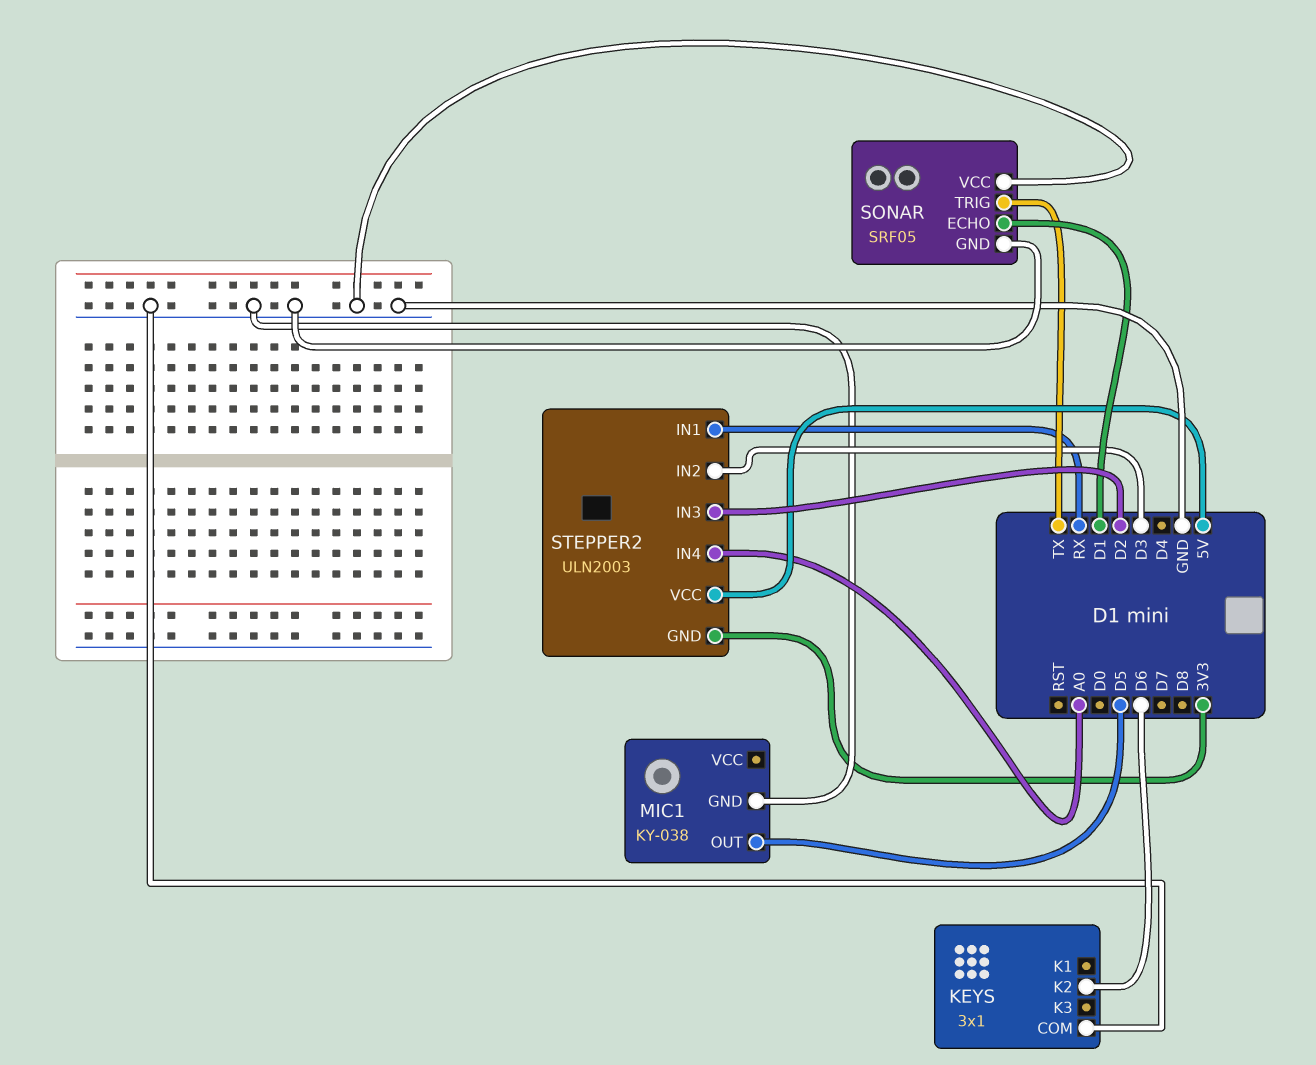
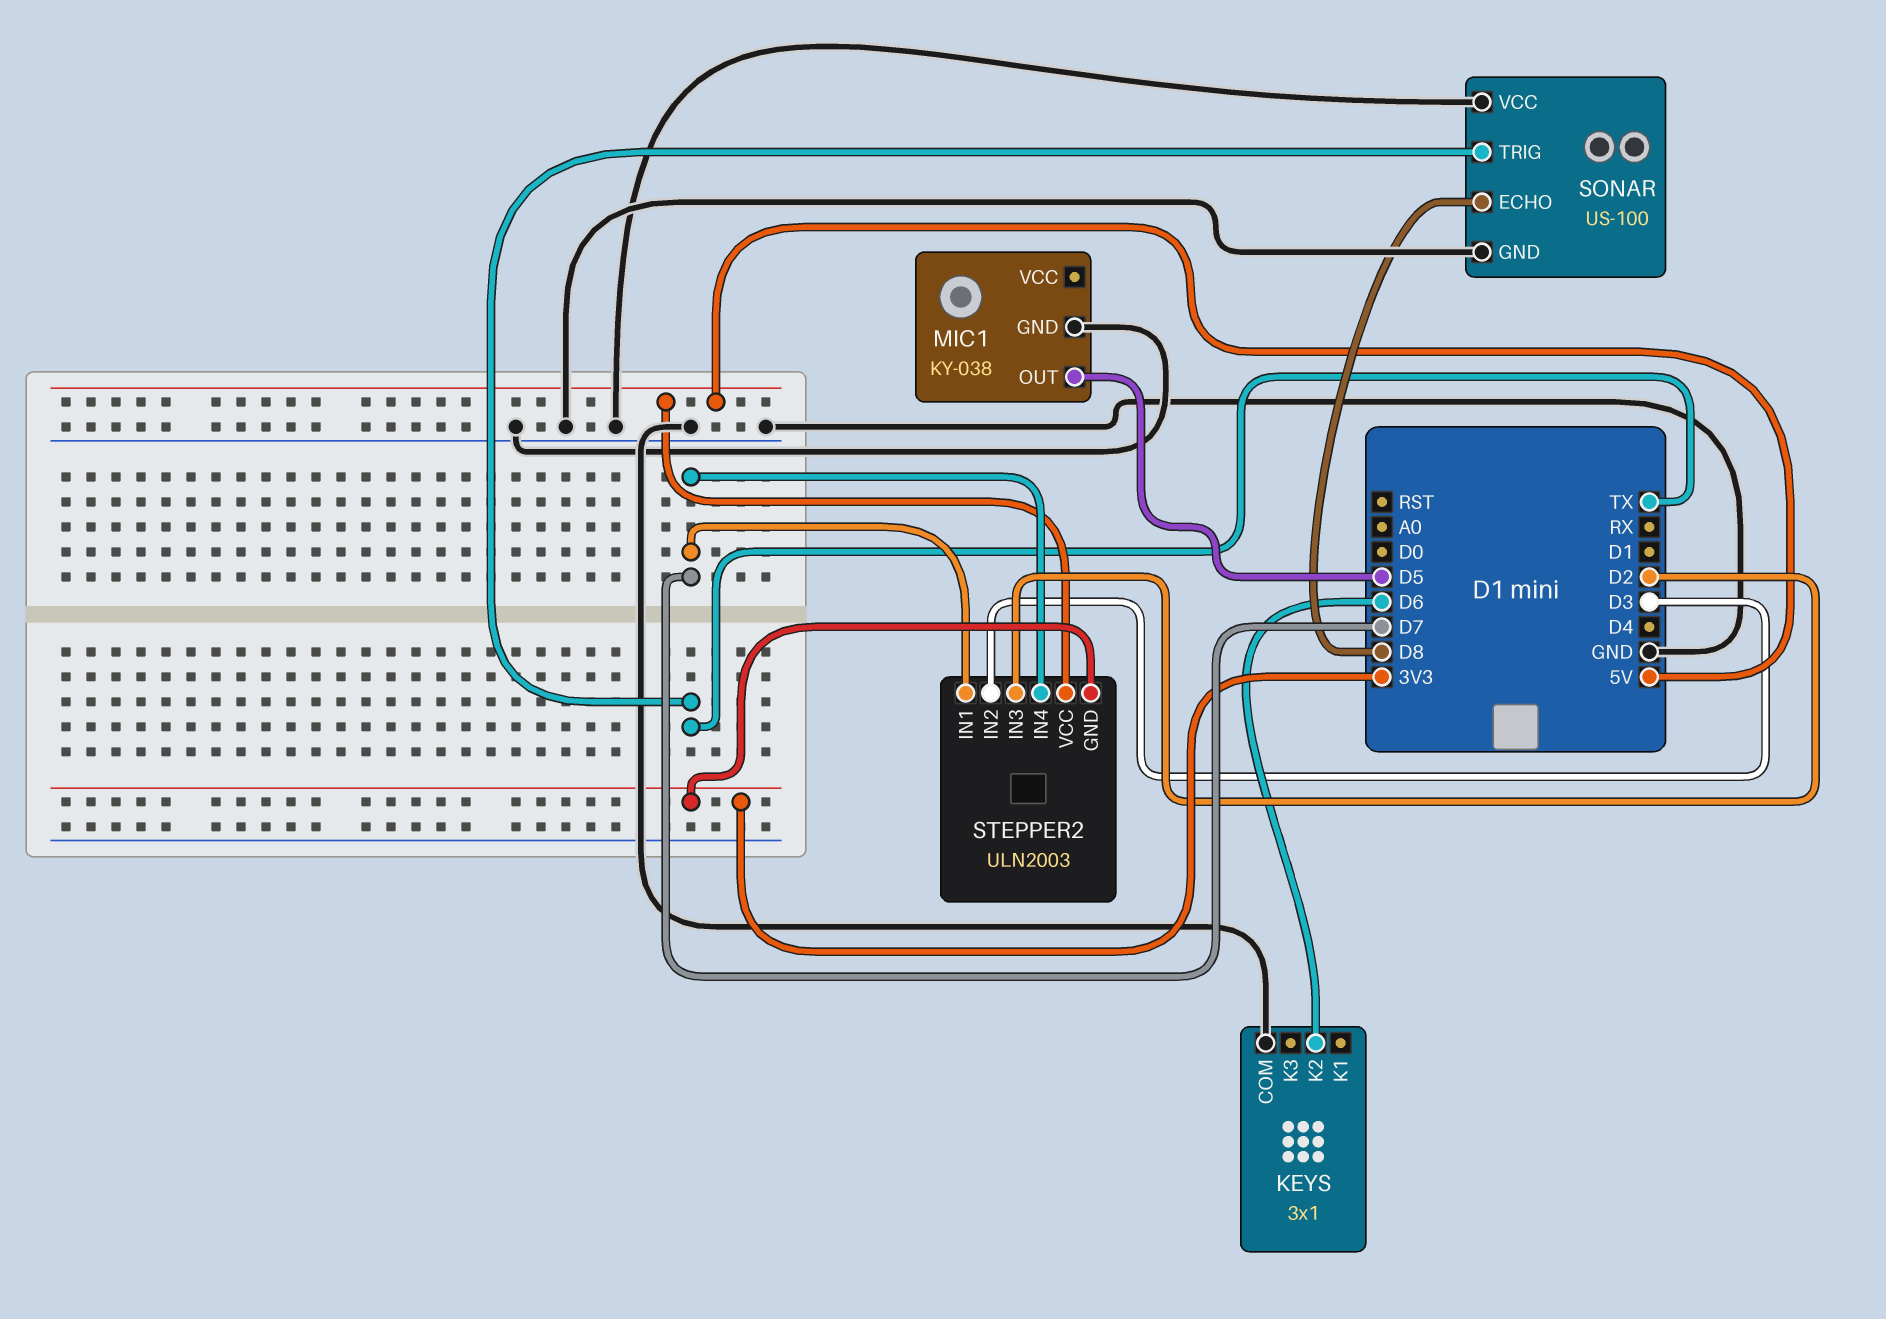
SONAR: SRF05 -> US-100
SONAR pin ECHO: D1 -> D8
STEPPER2 pin IN1: RX -> D7
STEPPER2 pin IN4: A0 -> D7

